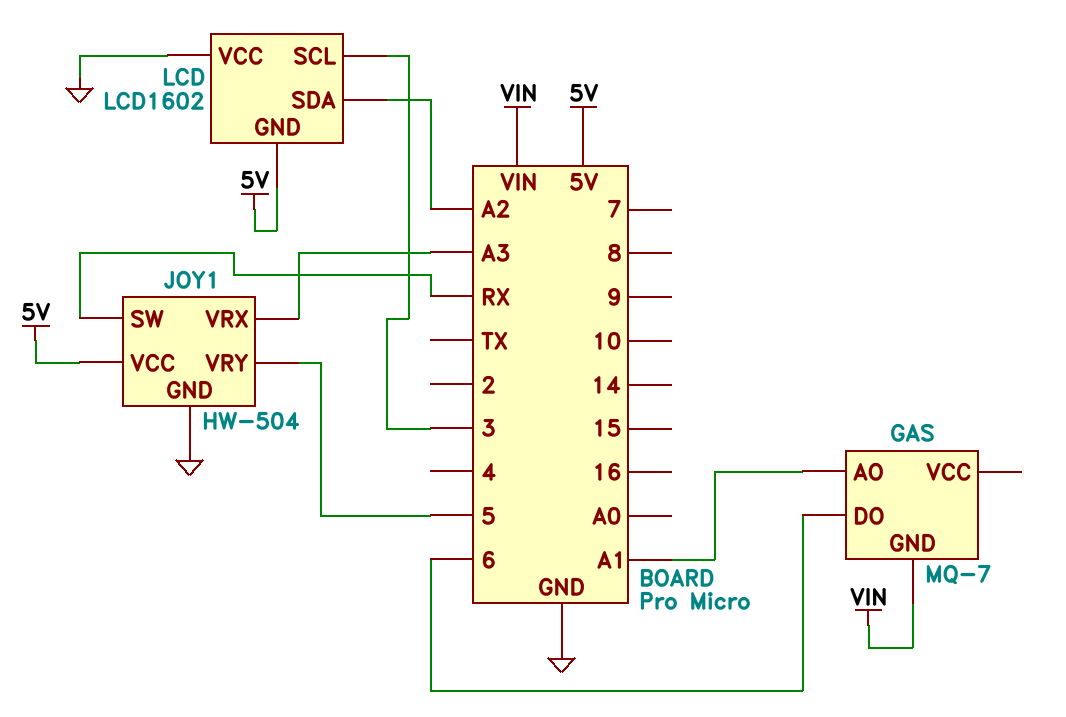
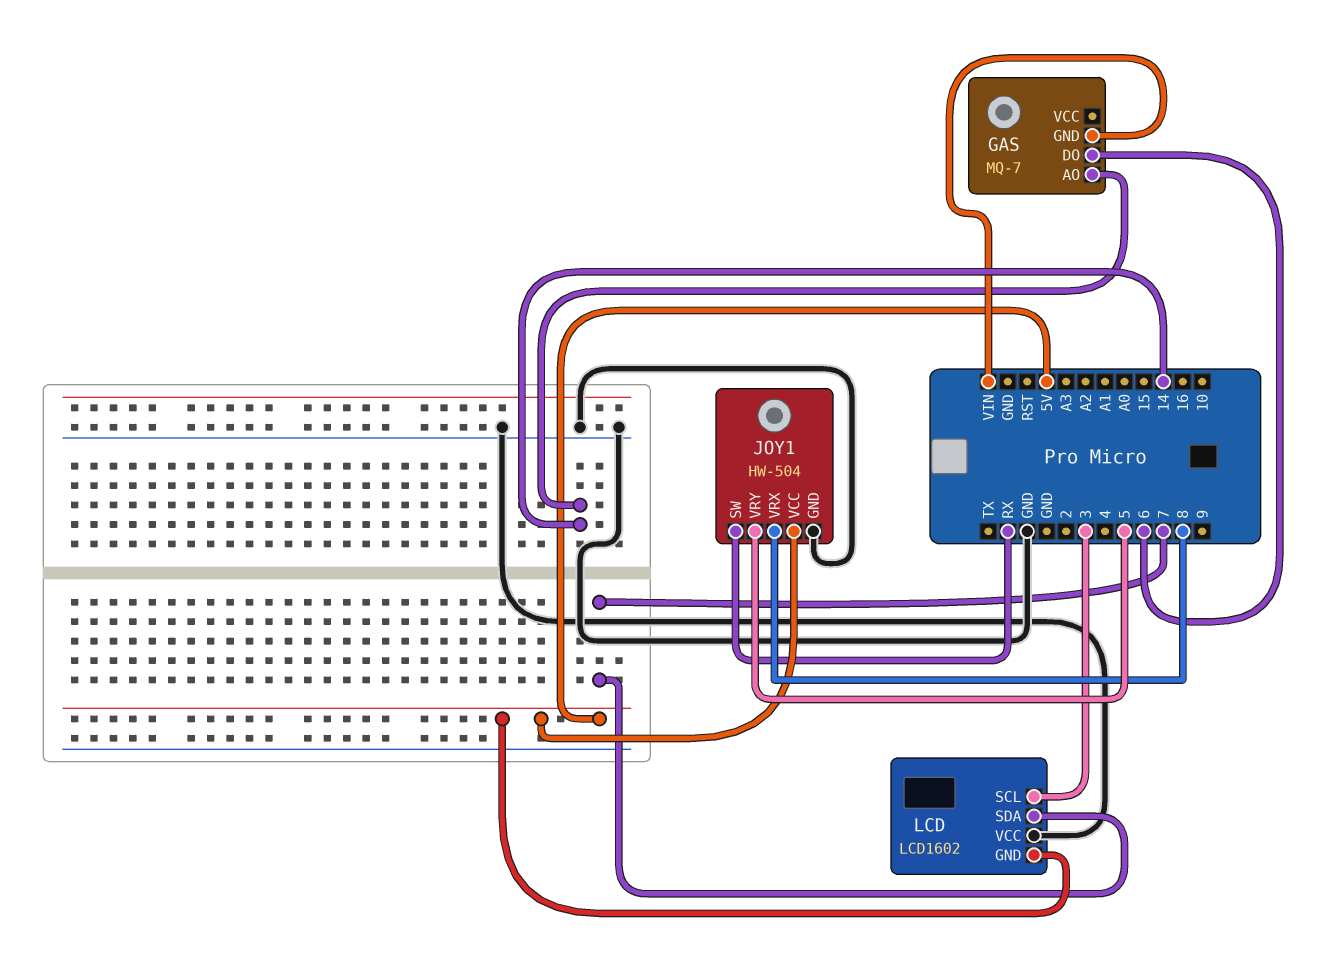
GAS pin AO: A1 -> 14
JOY1 pin VRX: A3 -> 8
LCD pin SDA: A2 -> 7

